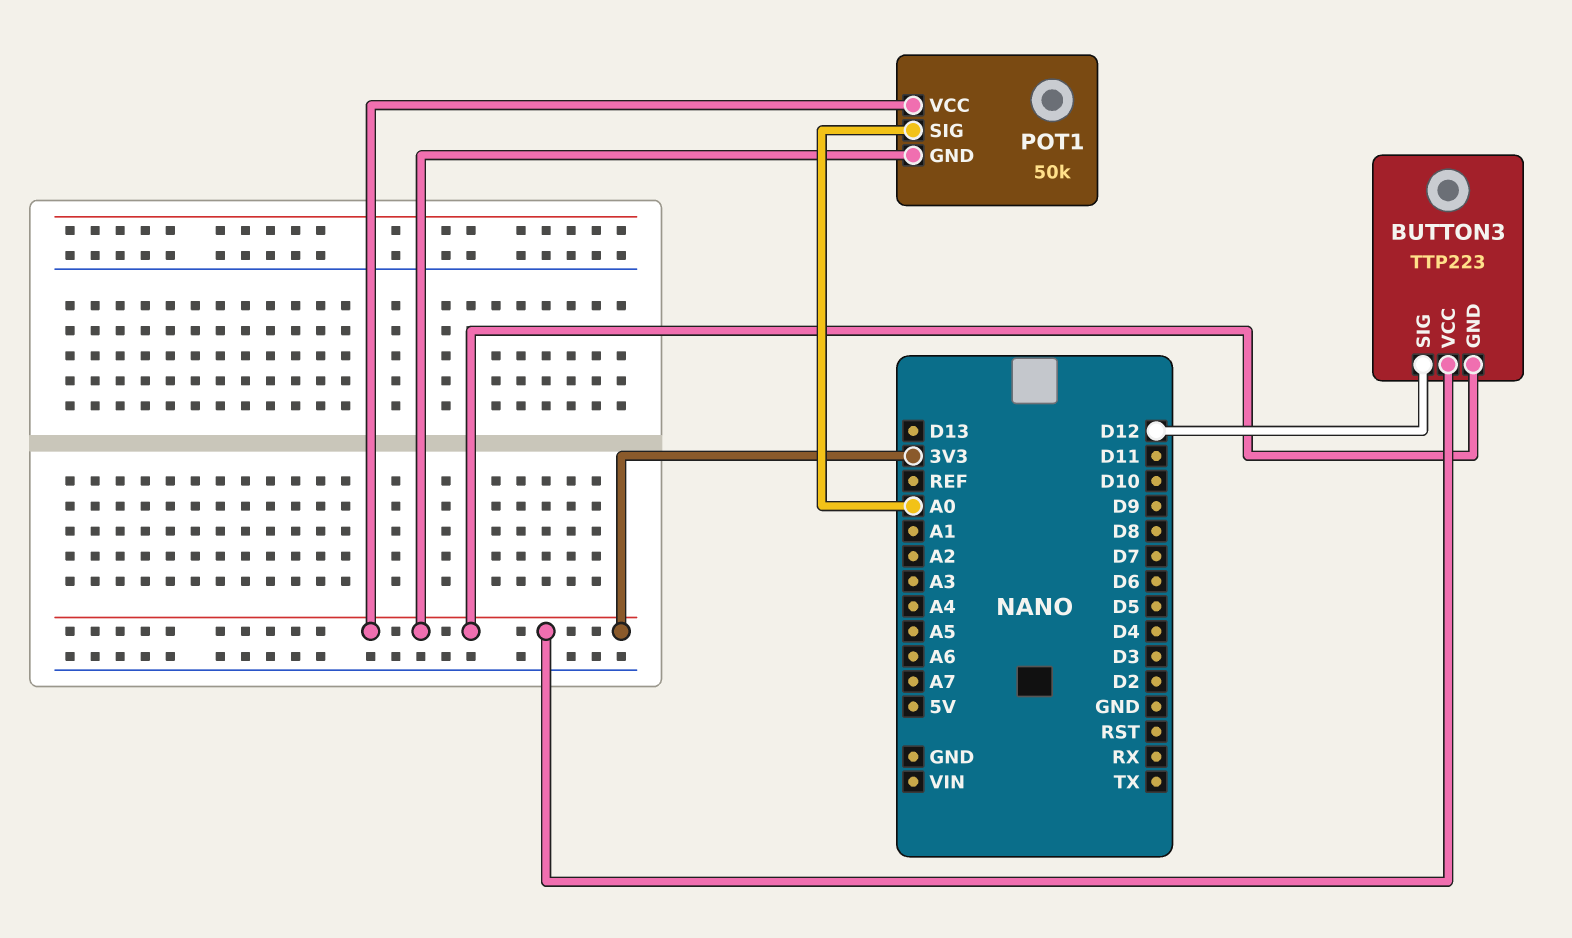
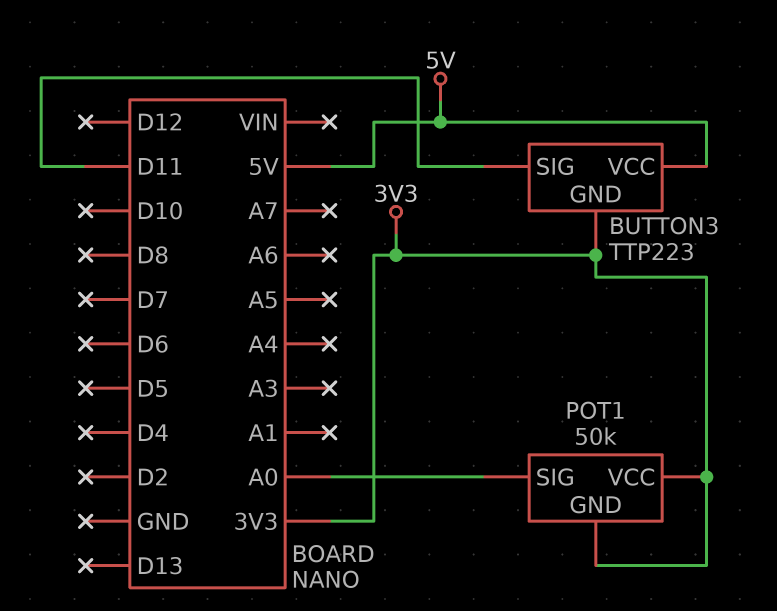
BUTTON3 pin SIG: D12 -> D11
BUTTON3 pin VCC: 3V3 -> 5V

